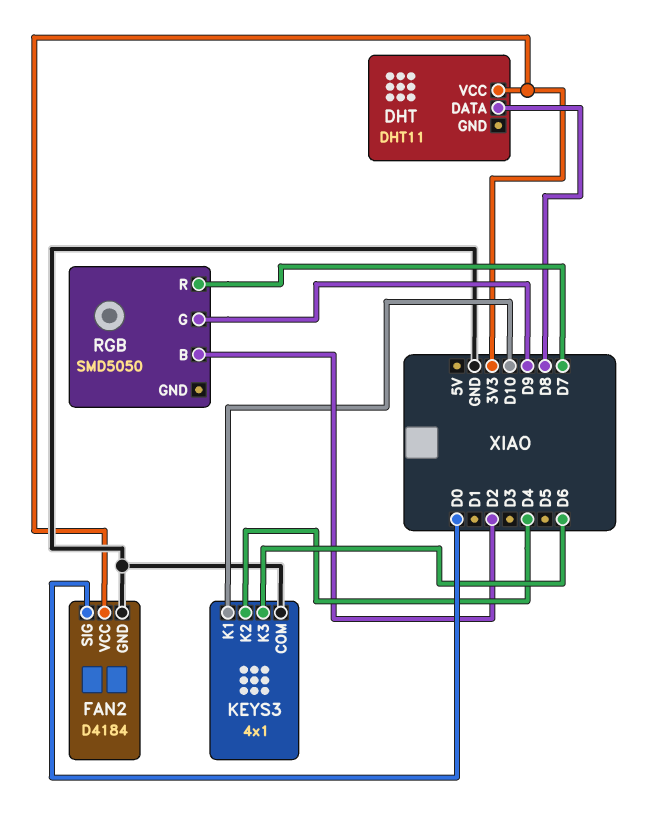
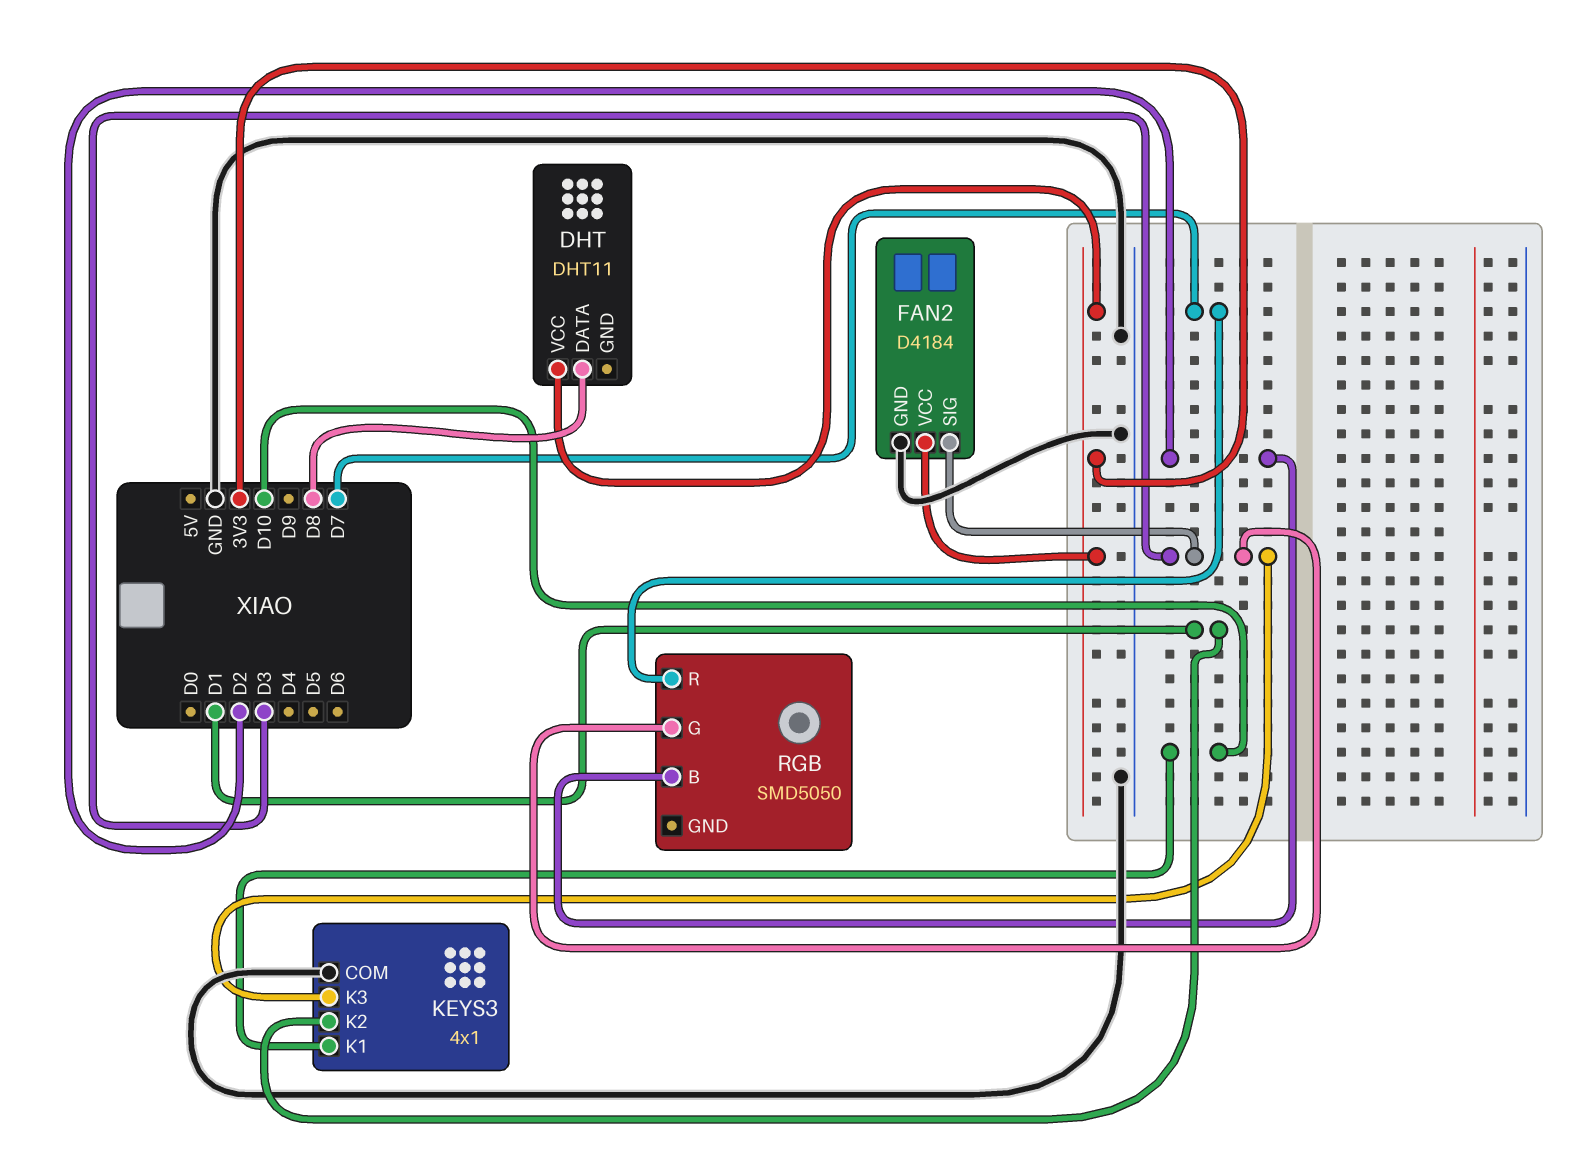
FAN2 pin SIG: D0 -> D3
KEYS3 pin K2: D4 -> D1
KEYS3 pin K3: D6 -> D3
RGB pin G: D9 -> D3

